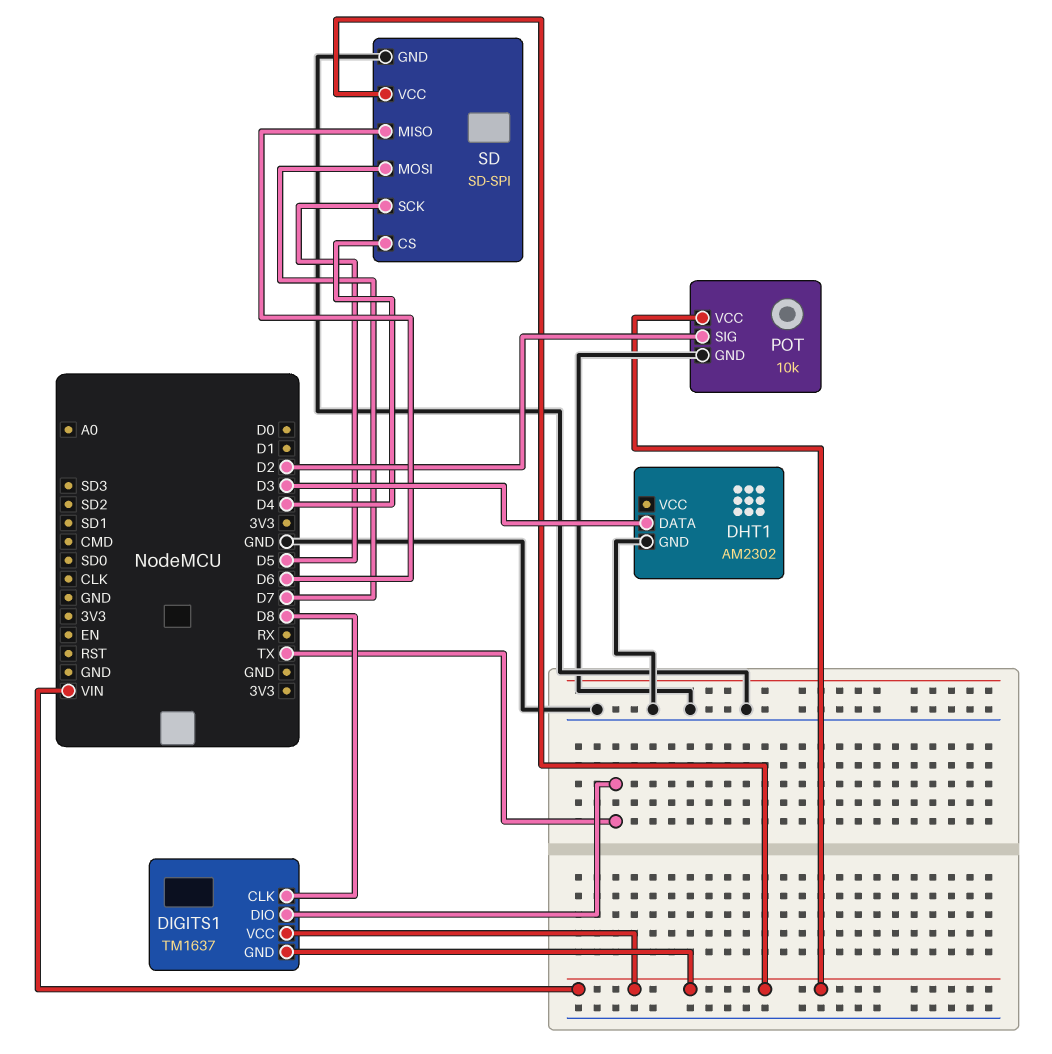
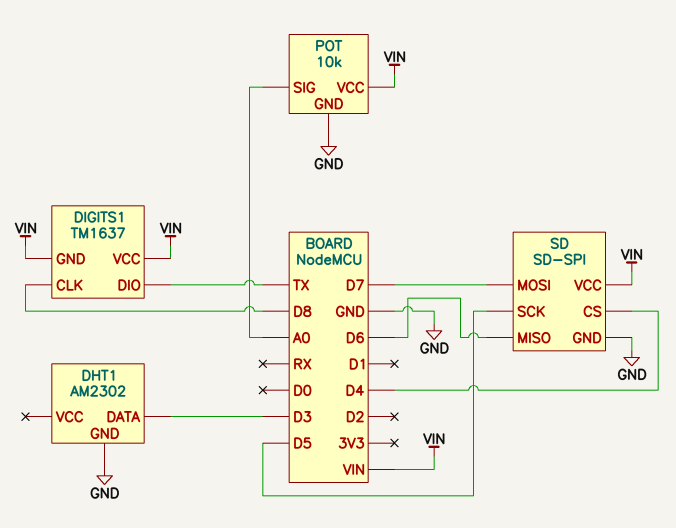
POT pin SIG: D2 -> A0

